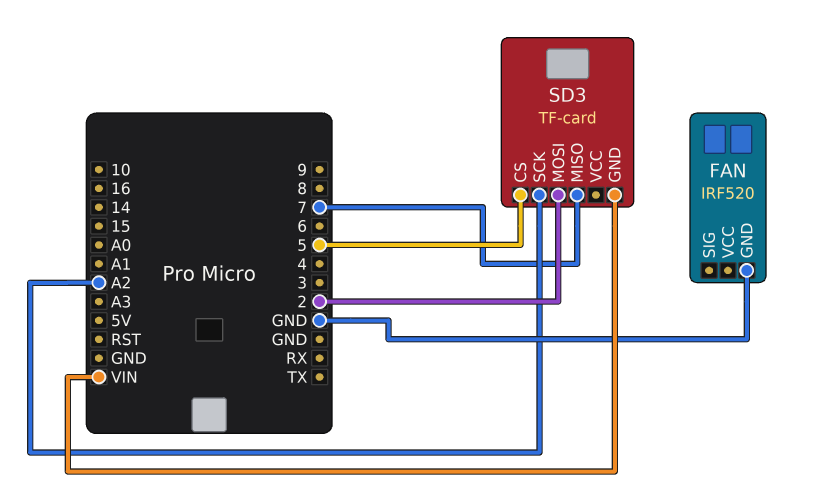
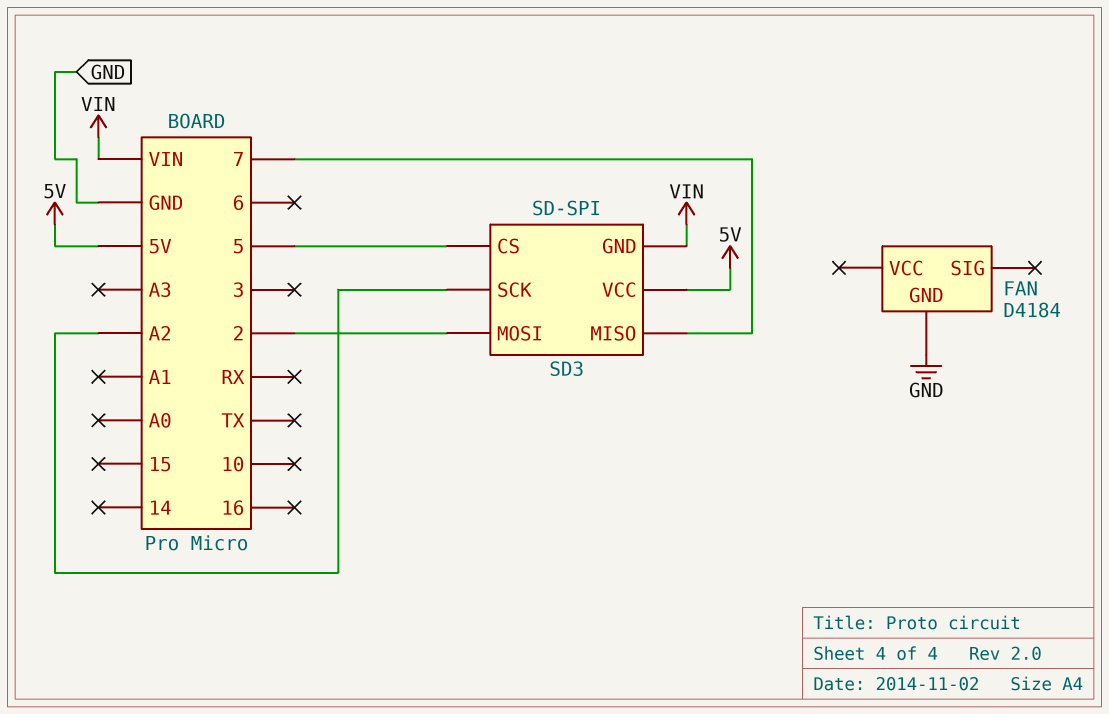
FAN: IRF520 -> D4184
SD3: TF-card -> SD-SPI
SD3 pin VCC: none -> 5V

